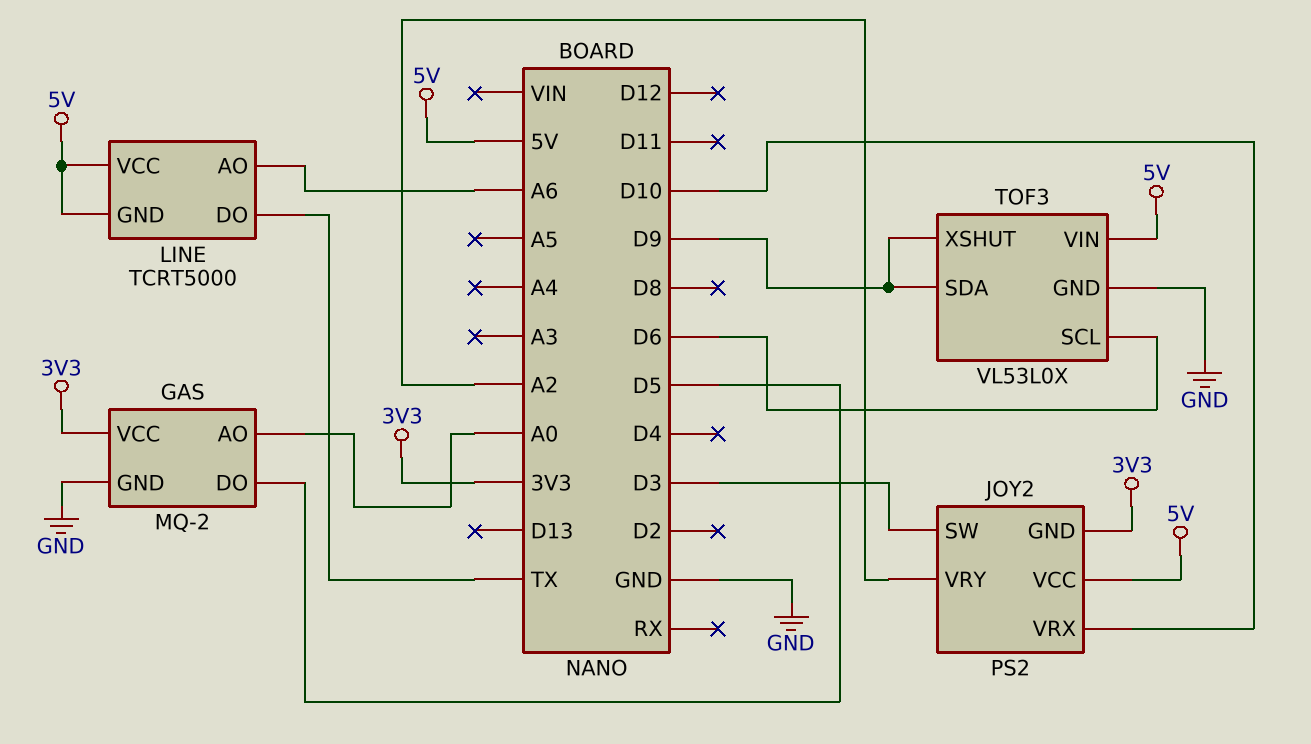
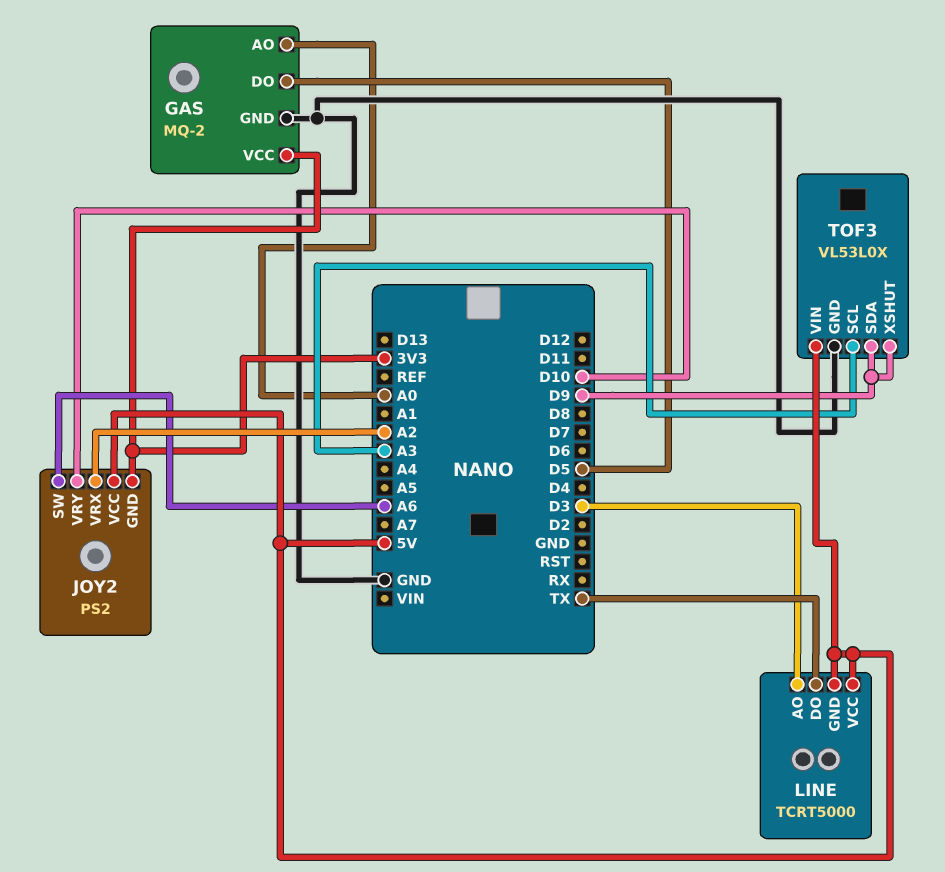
JOY2 pin SW: D3 -> A6
JOY2 pin VRX: D10 -> A2
JOY2 pin VRY: A2 -> D10
LINE pin AO: A6 -> D3
TOF3 pin SCL: D6 -> A3

